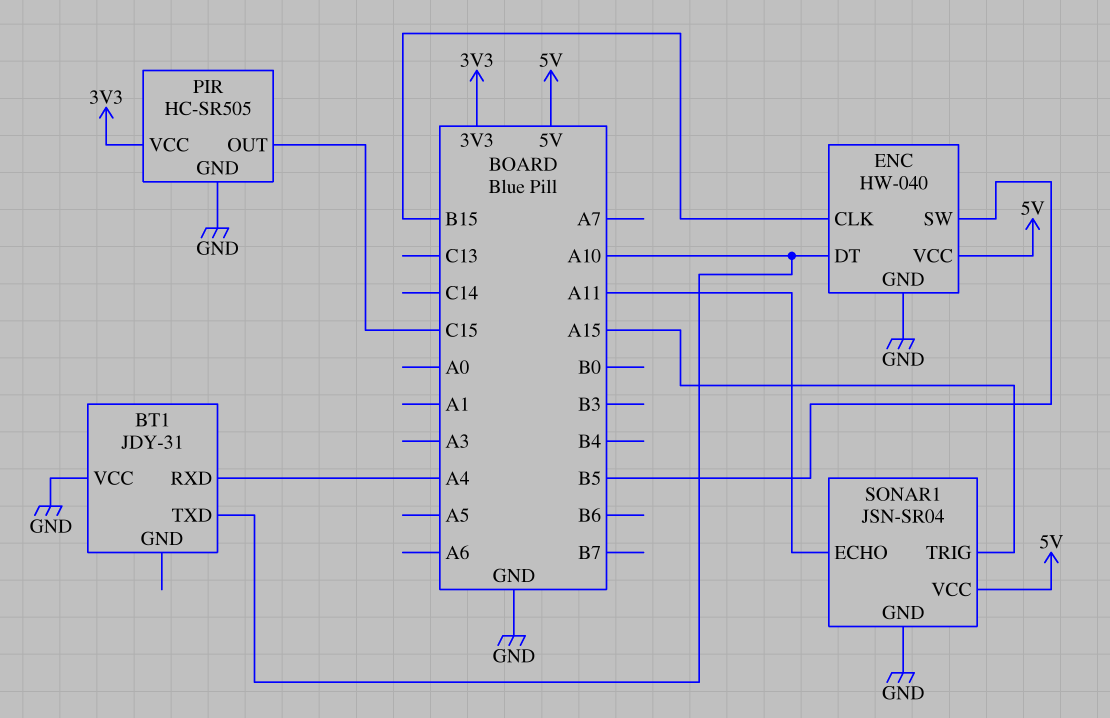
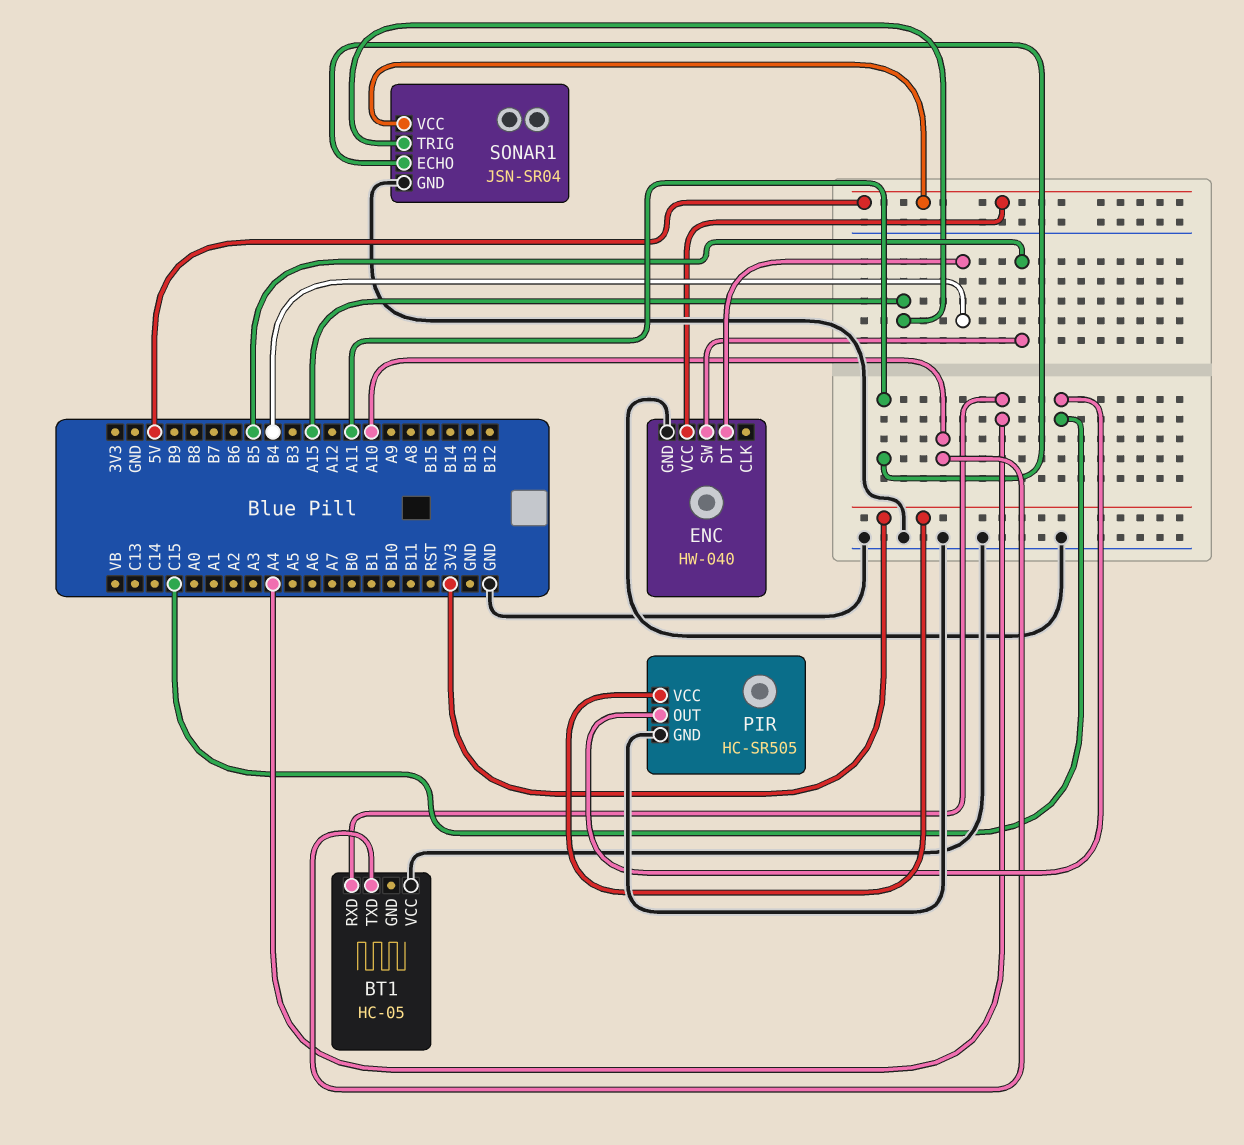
BT1: JDY-31 -> HC-05
ENC pin CLK: B15 -> none
ENC pin DT: A10 -> B4

